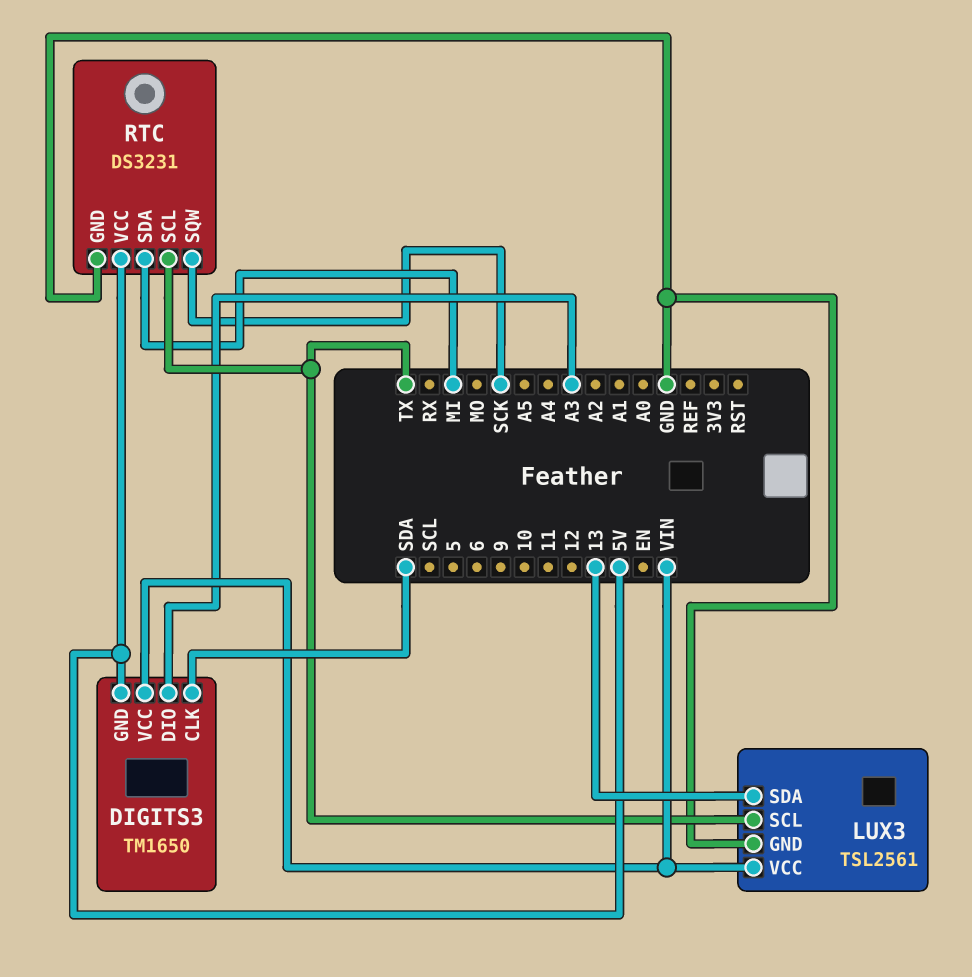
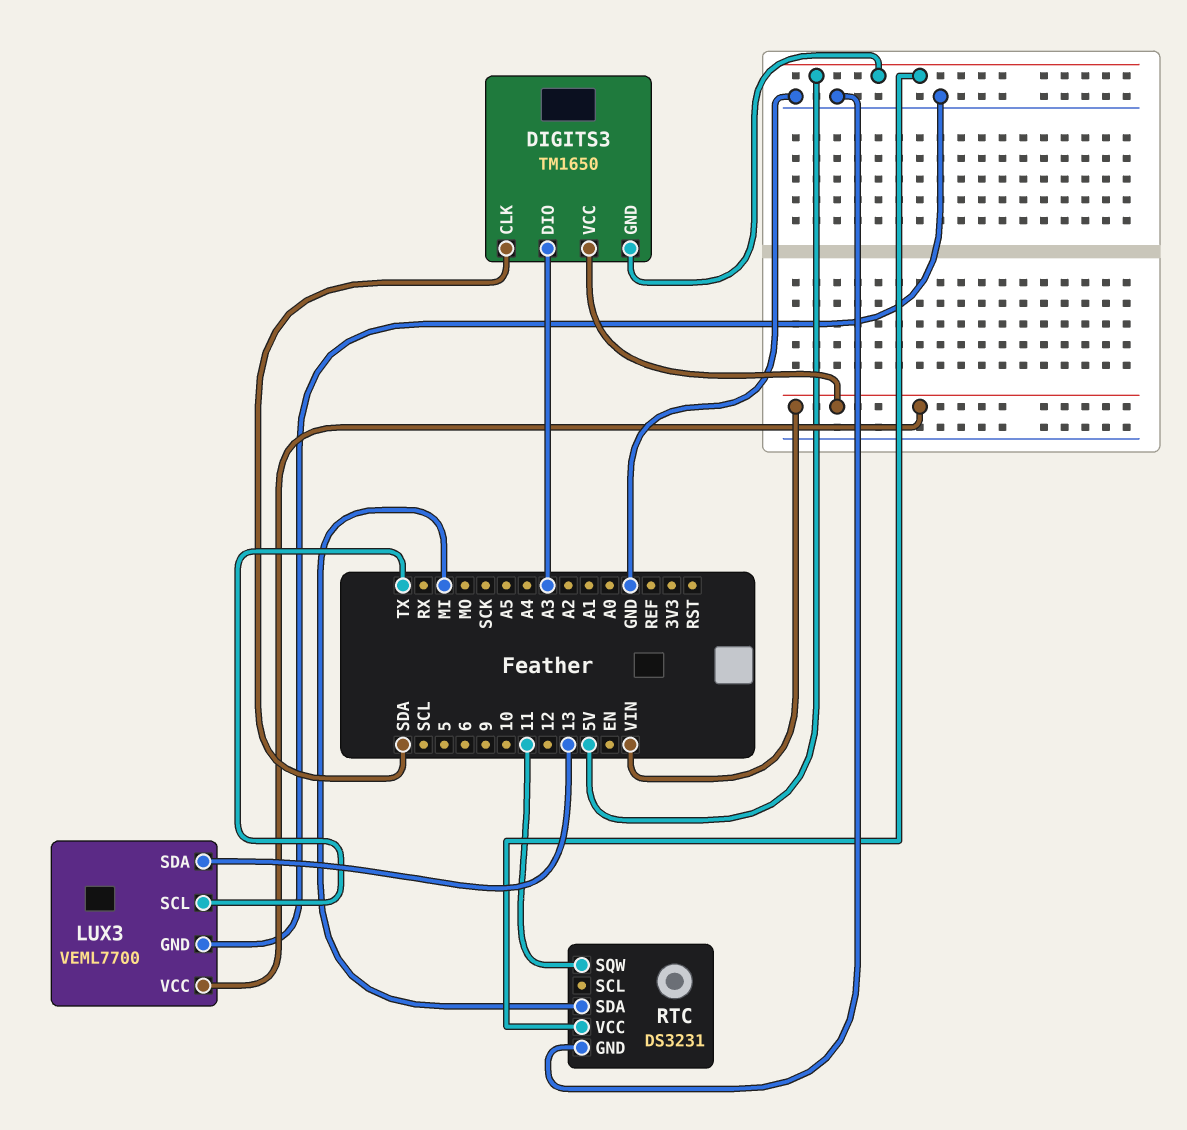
LUX3: TSL2561 -> VEML7700
RTC pin SCL: TX -> none
RTC pin SQW: SCK -> 11

